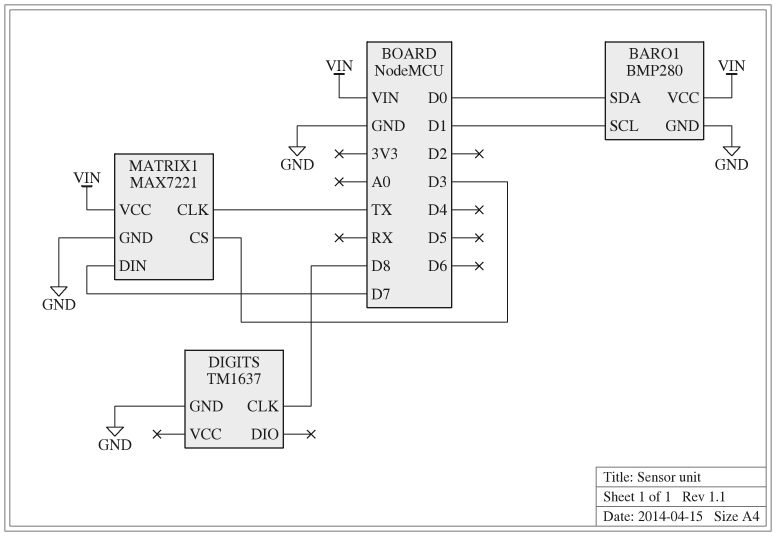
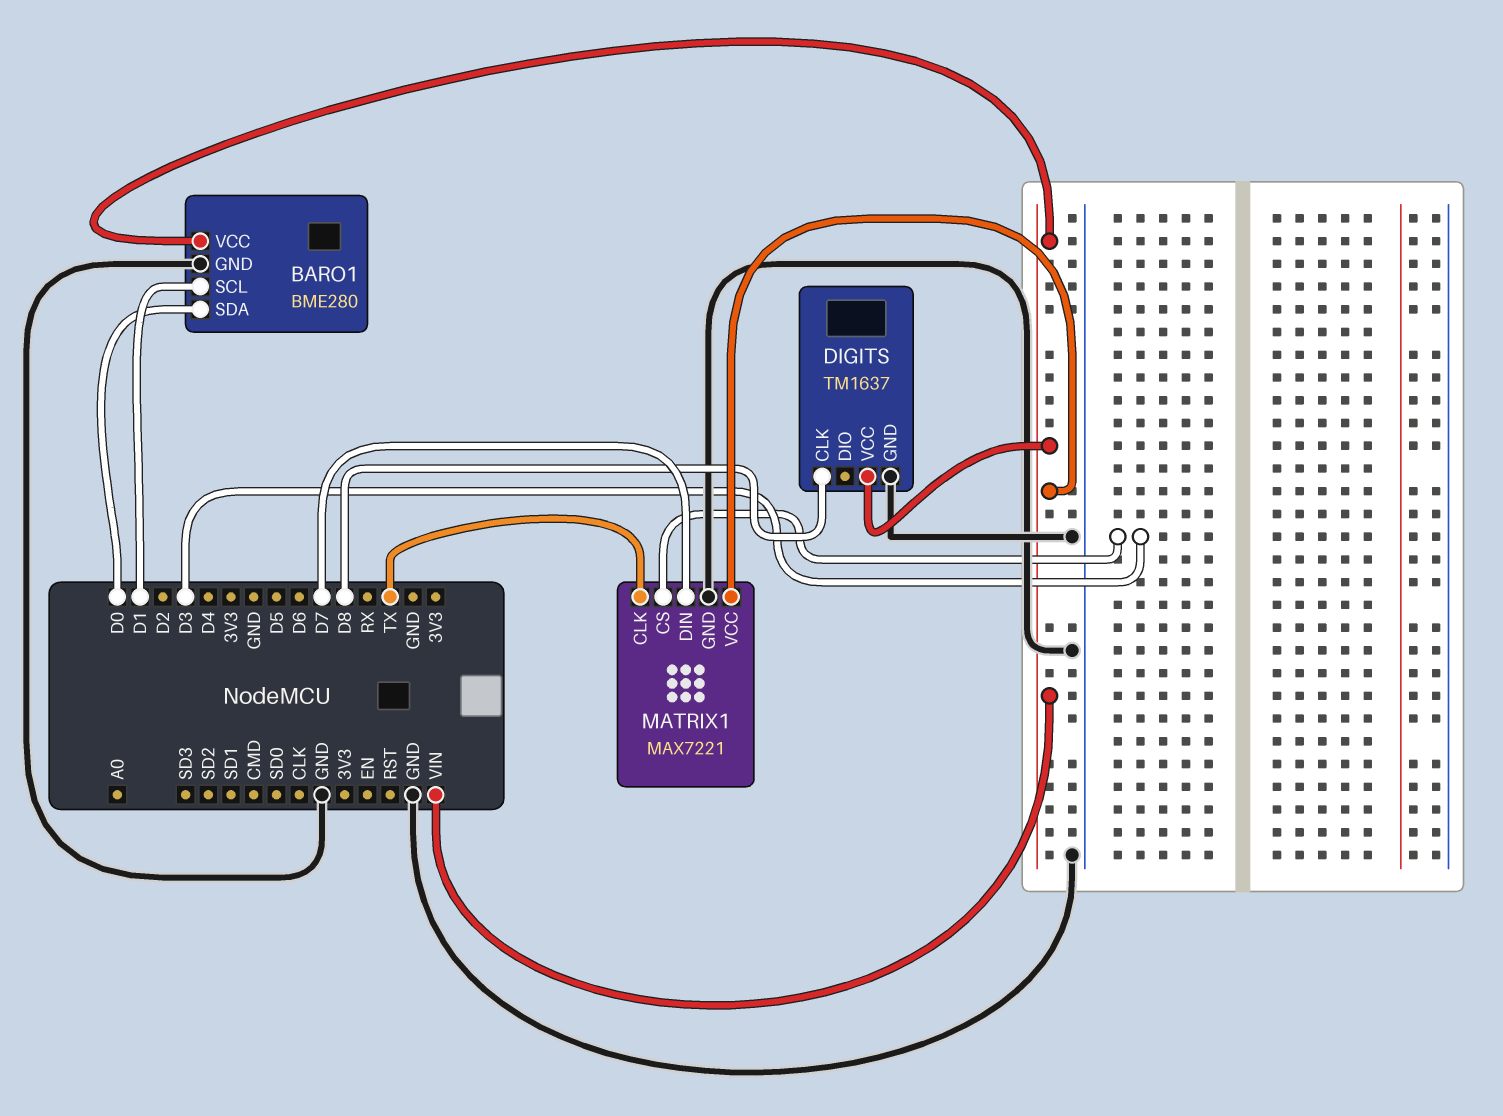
BARO1: BMP280 -> BME280
DIGITS pin VCC: none -> VIN

